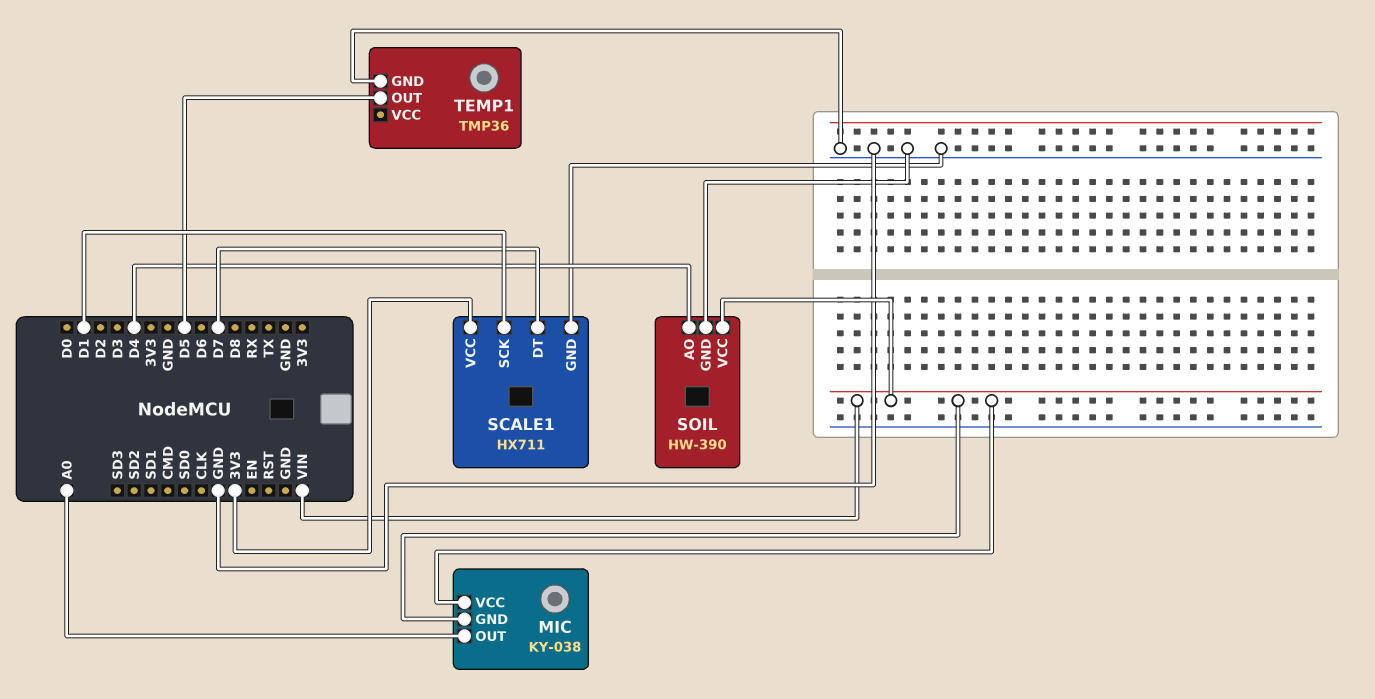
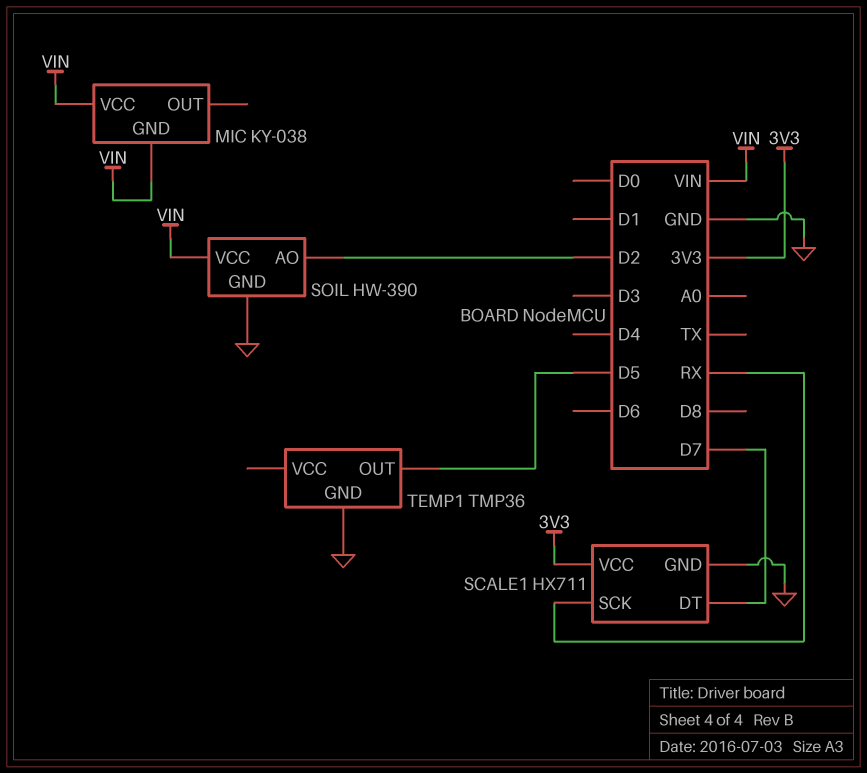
MIC pin OUT: A0 -> none
SCALE1 pin SCK: D1 -> RX
SOIL pin AO: D4 -> D2

